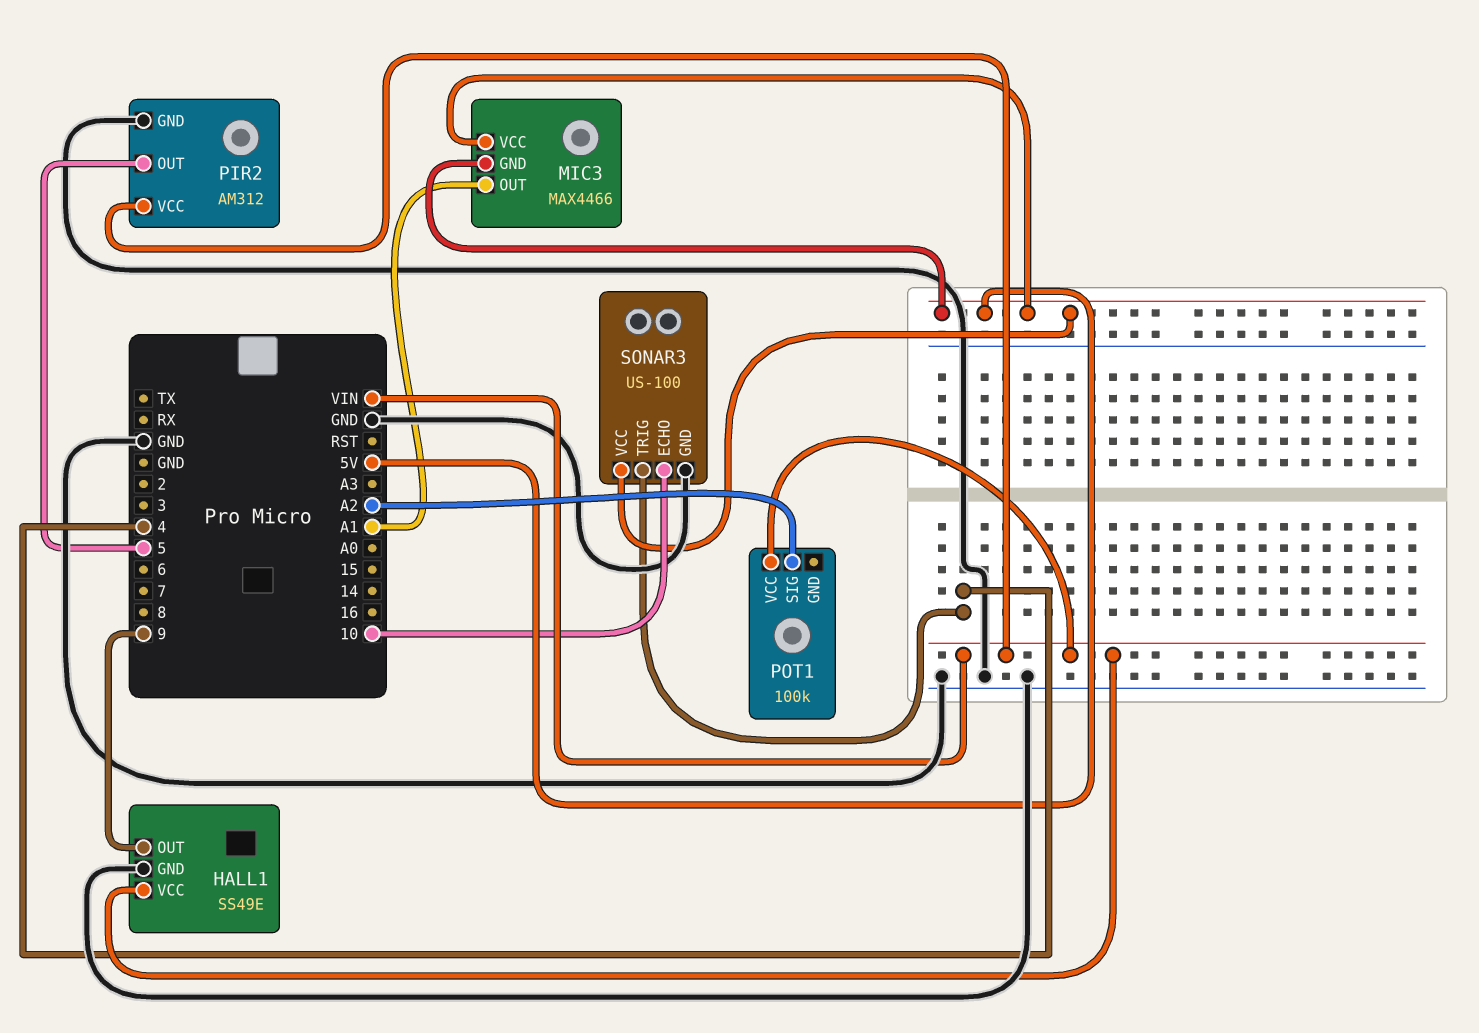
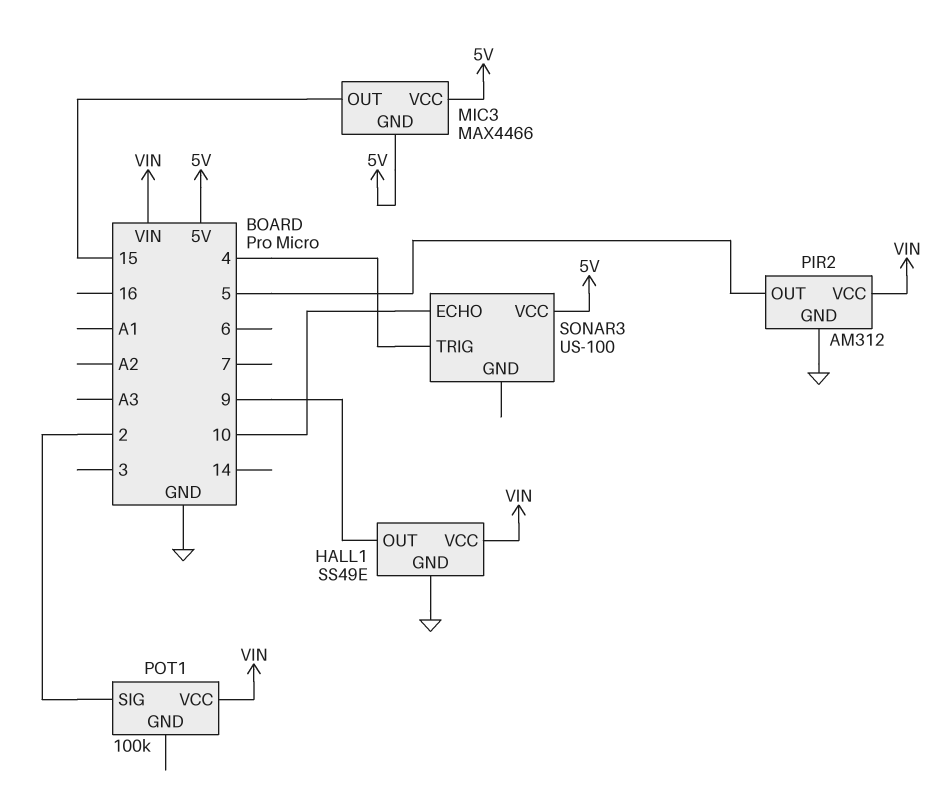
MIC3 pin OUT: A1 -> 15
POT1 pin SIG: A2 -> 2
SONAR3 pin GND: GND -> none

